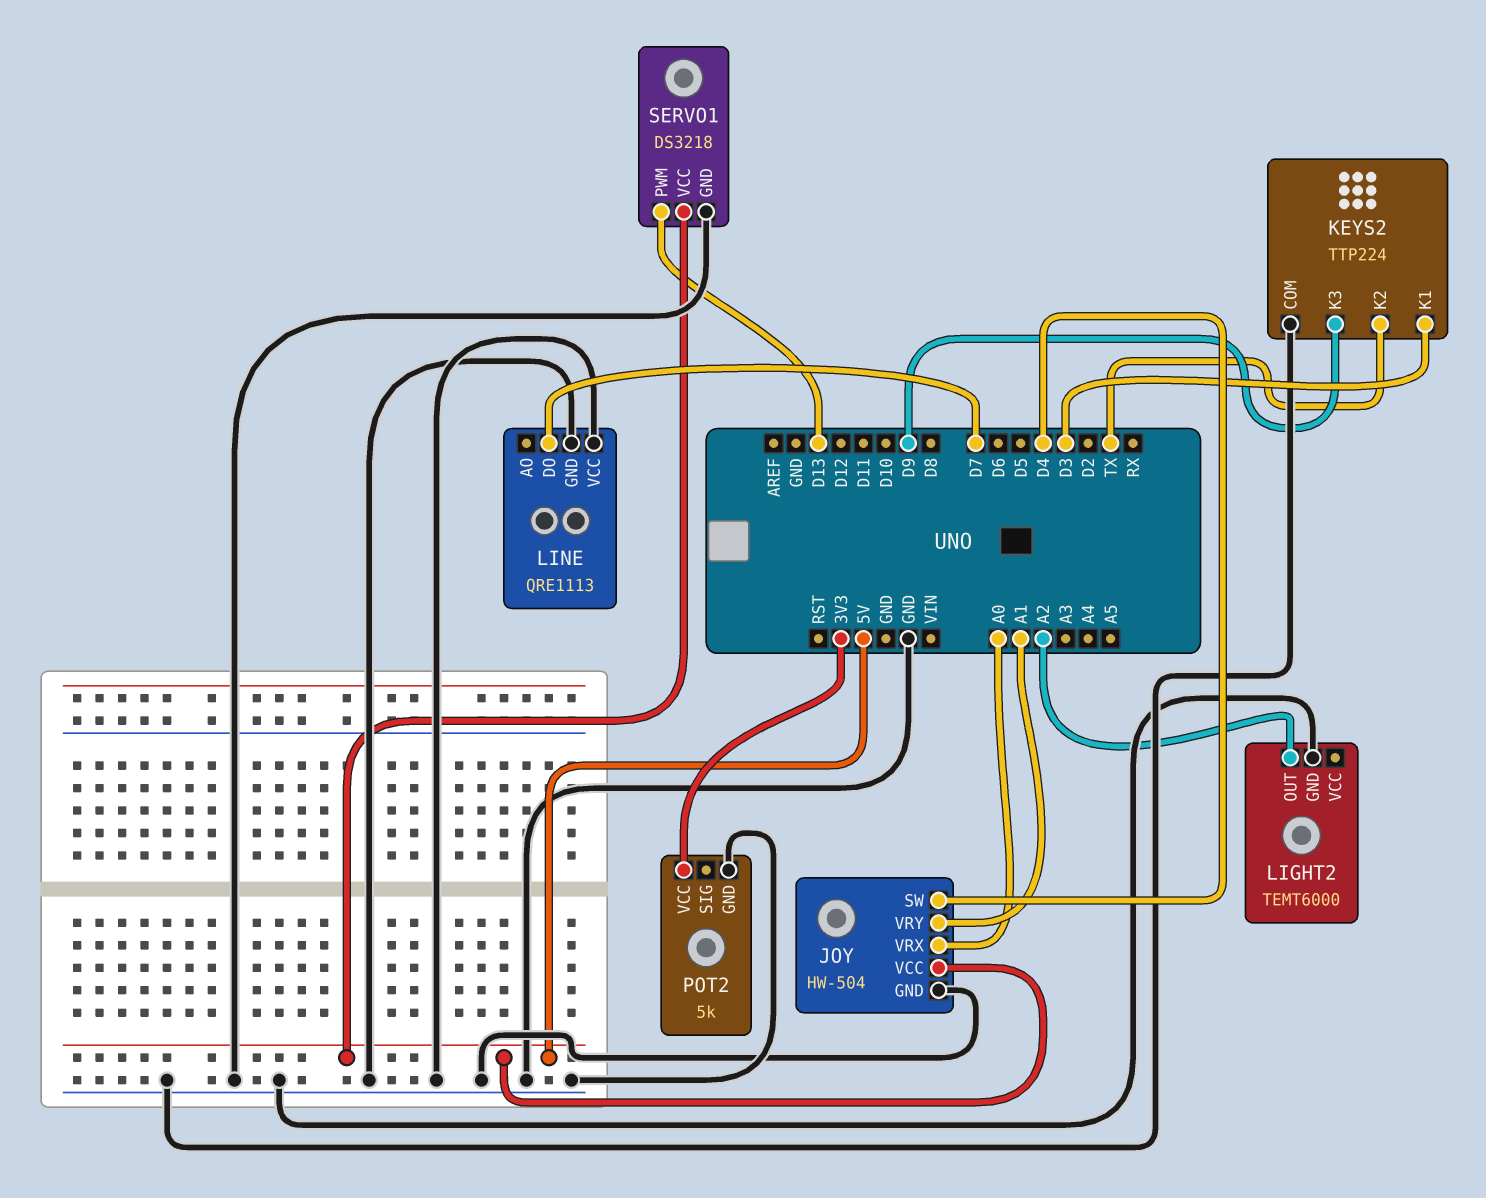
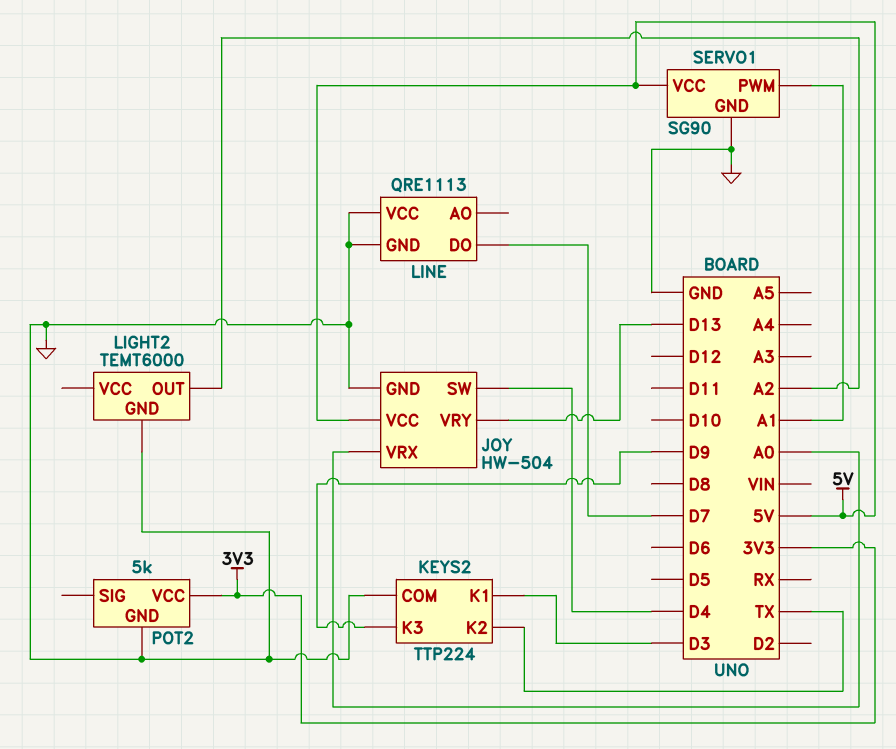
JOY pin VRY: A1 -> D13
SERVO1: DS3218 -> SG90
SERVO1 pin PWM: D13 -> A1

